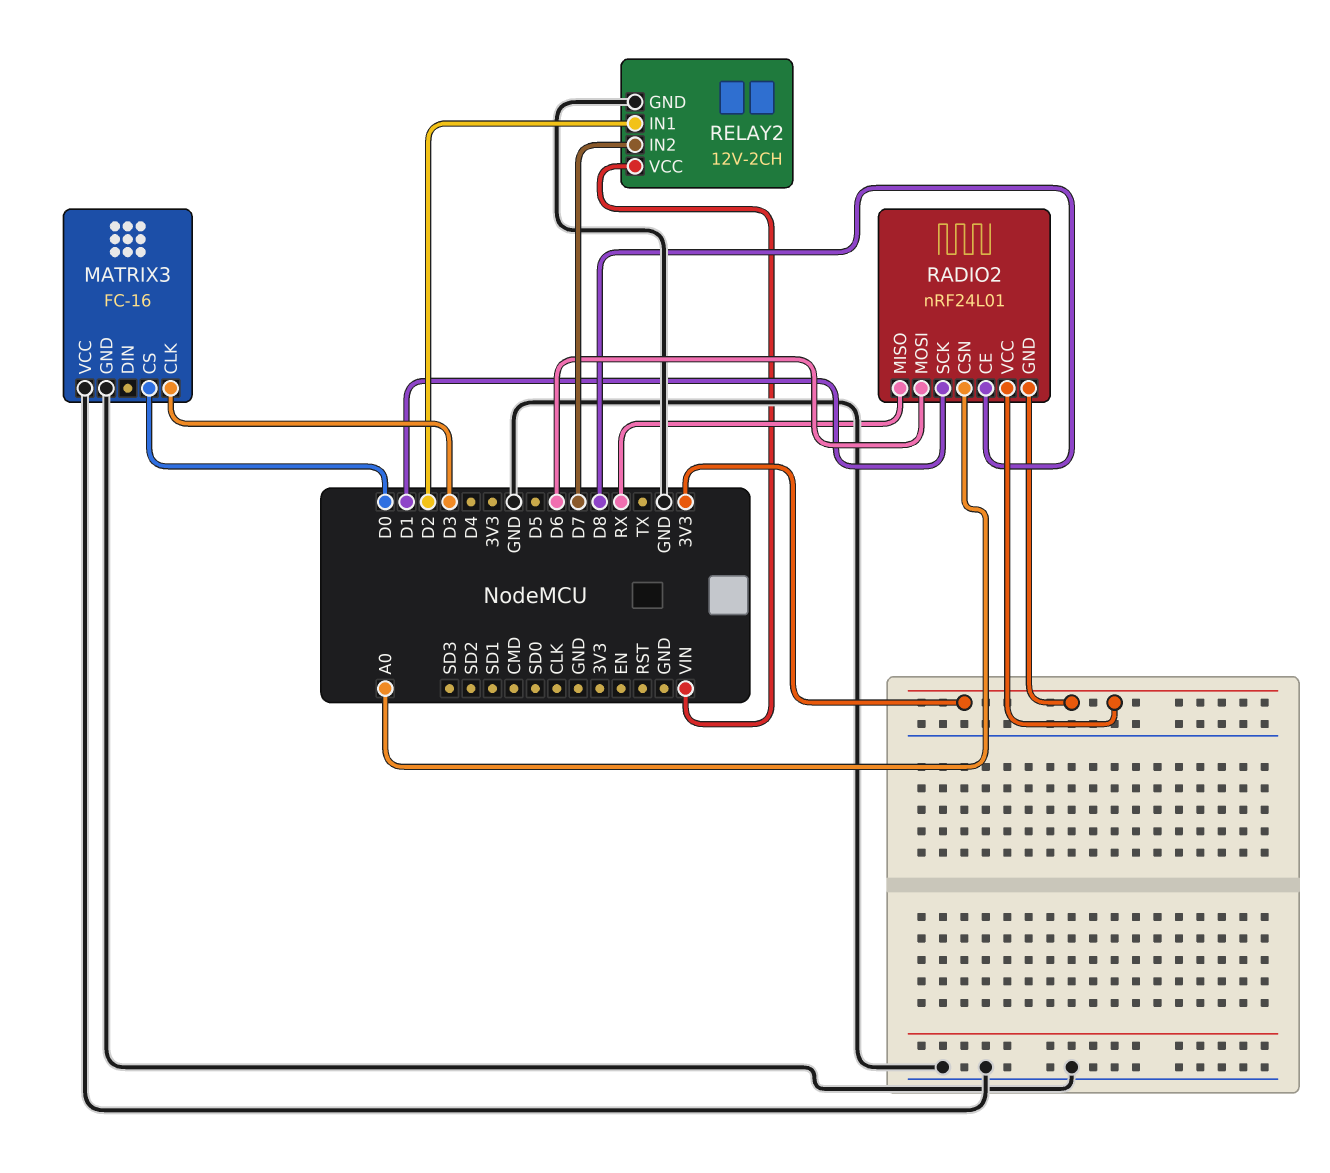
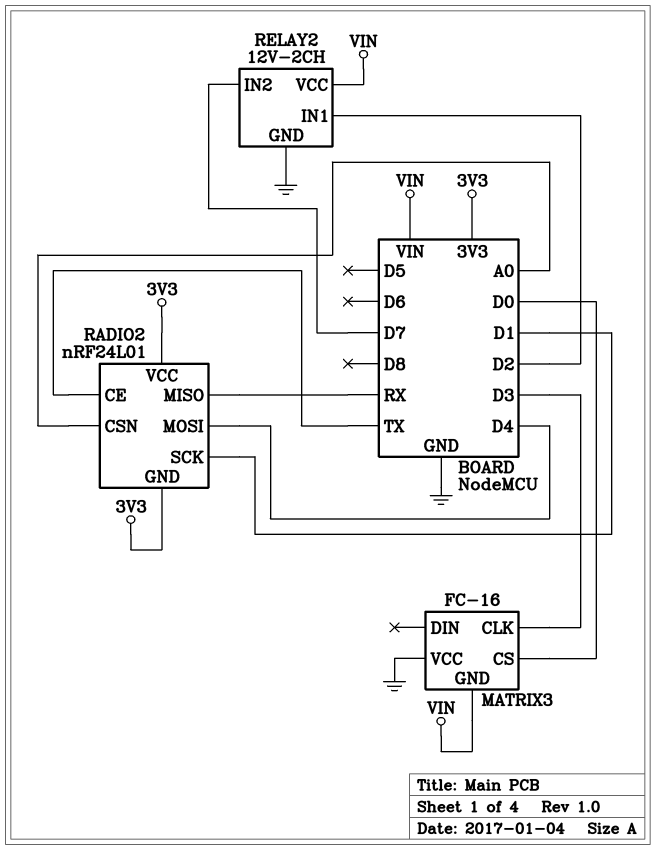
MATRIX3 pin GND: GND -> VIN
RADIO2 pin CE: D8 -> TX
RADIO2 pin MOSI: D6 -> D4

